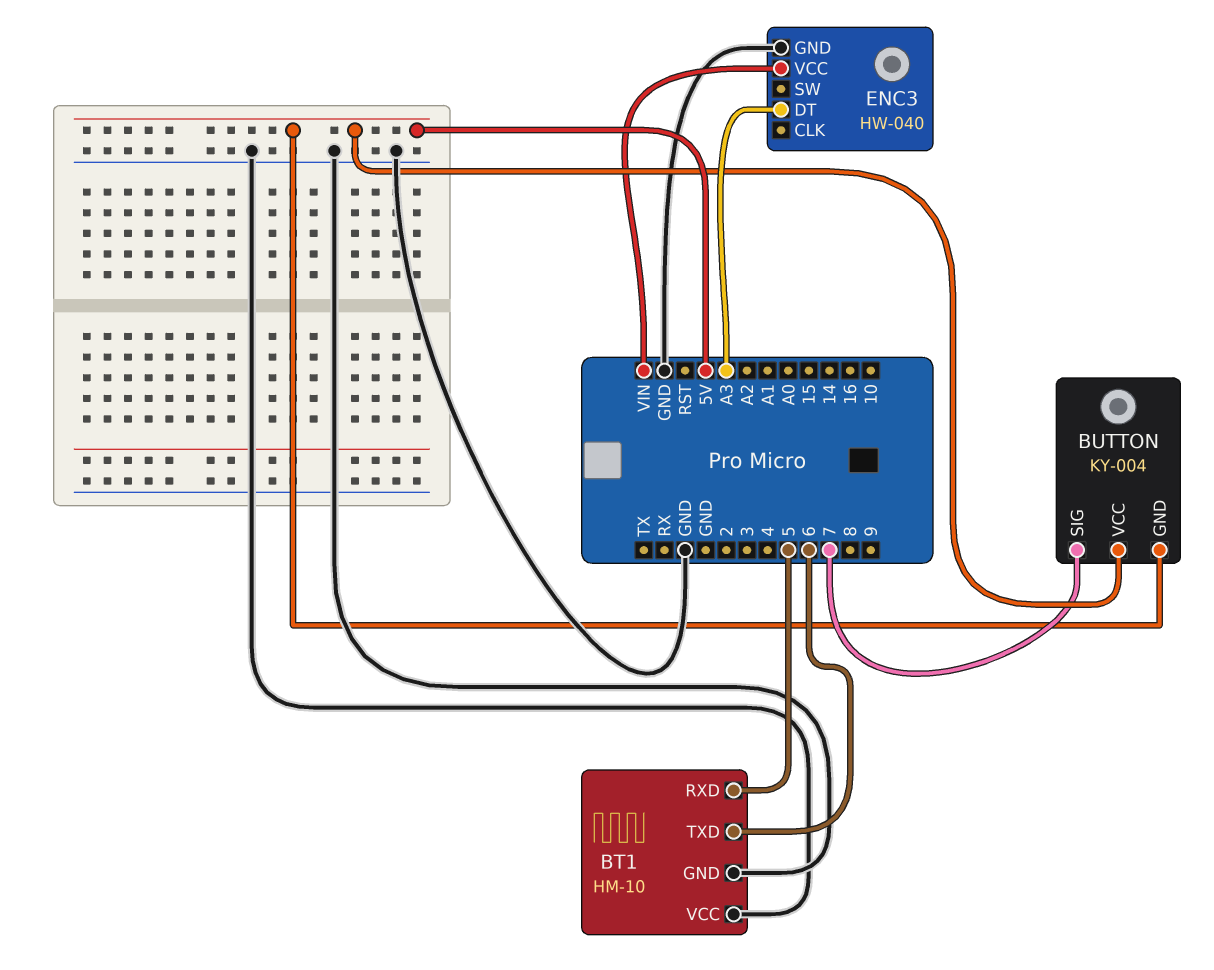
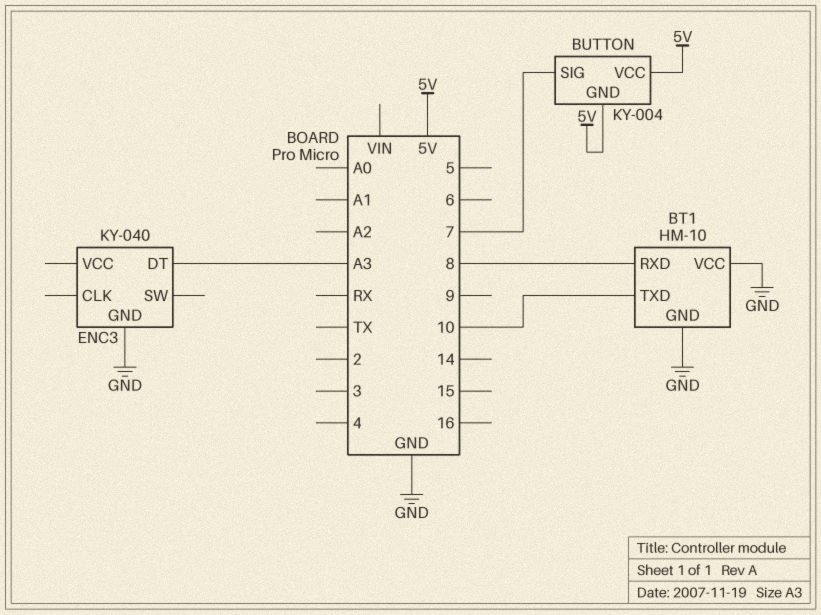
BT1 pin RXD: 5 -> 8
BT1 pin TXD: 6 -> 10
ENC3: HW-040 -> KY-040
ENC3 pin VCC: VIN -> none

